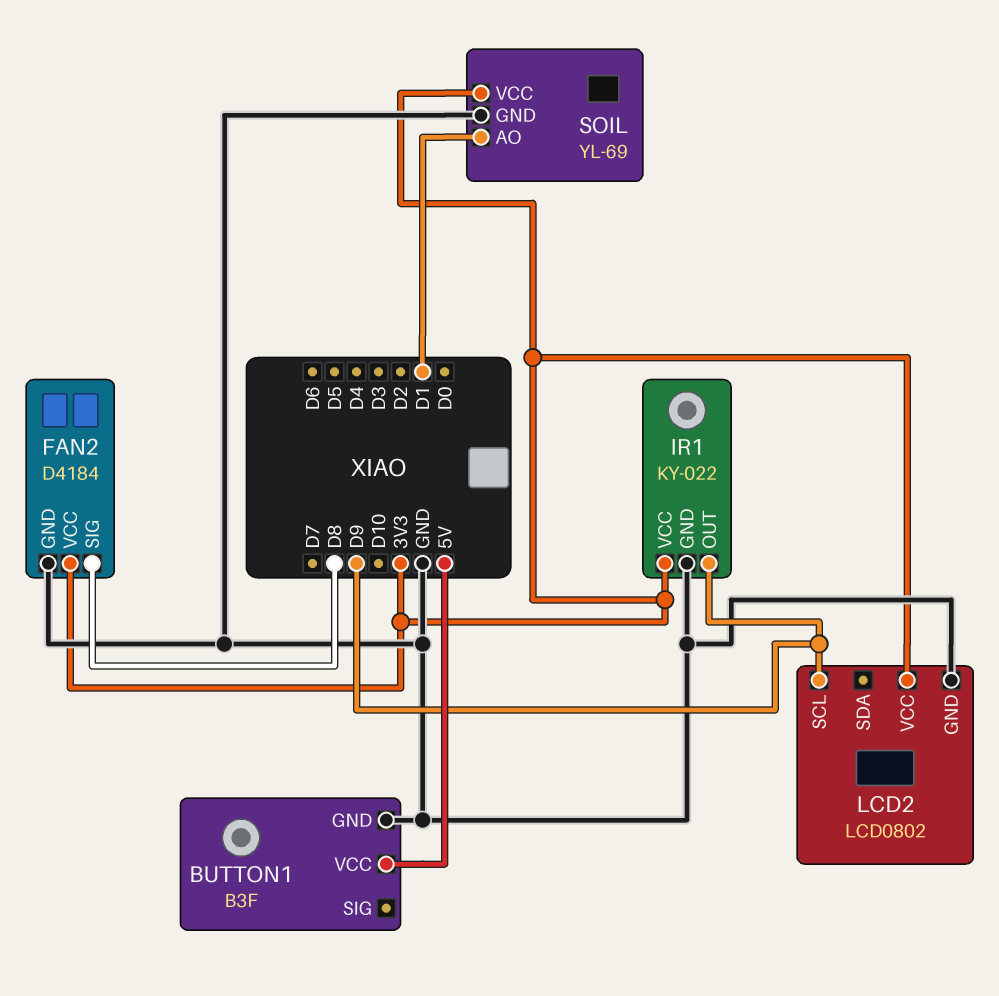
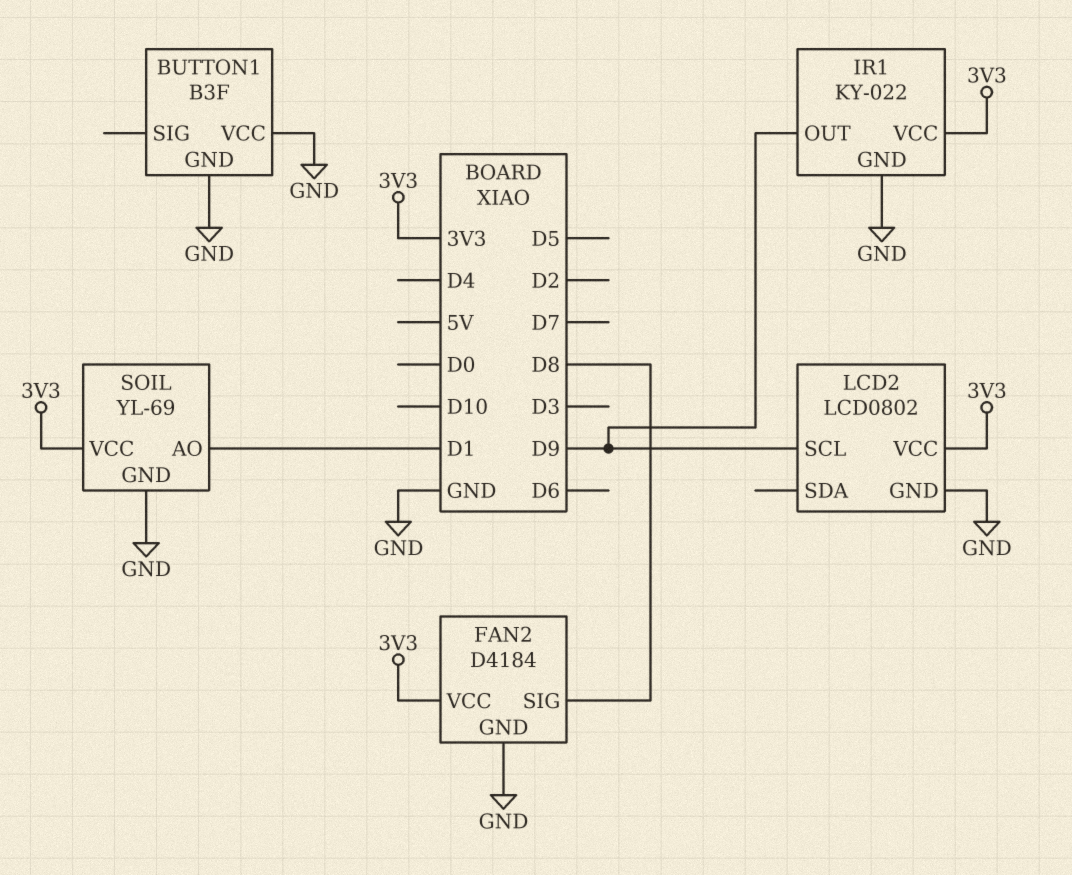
BUTTON1 pin VCC: 5V -> GND

